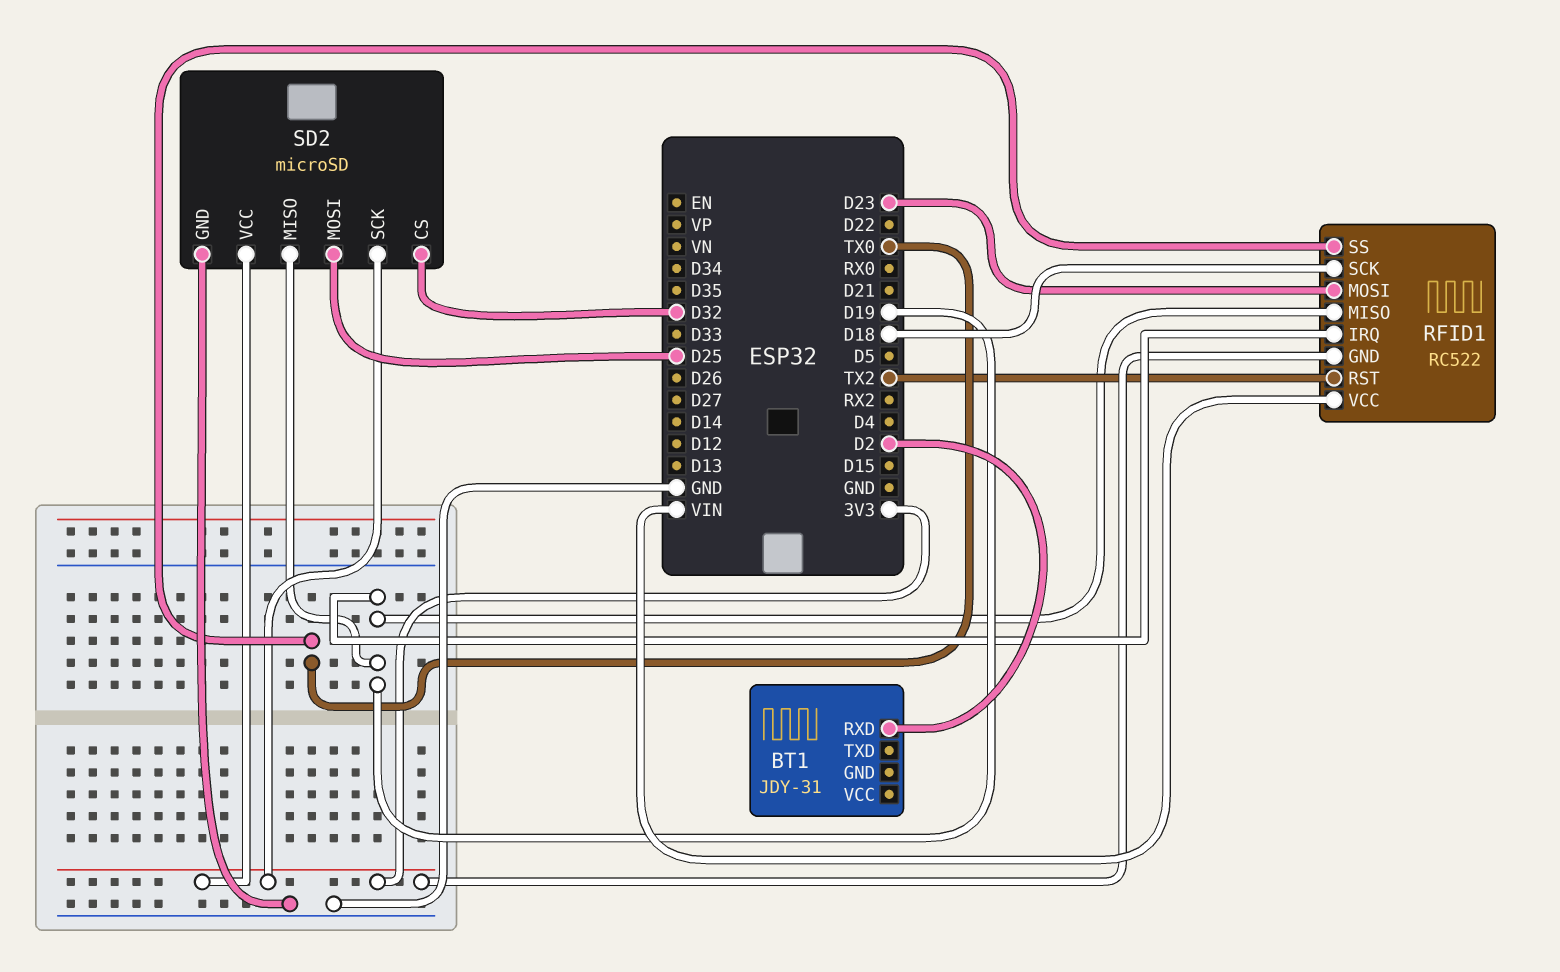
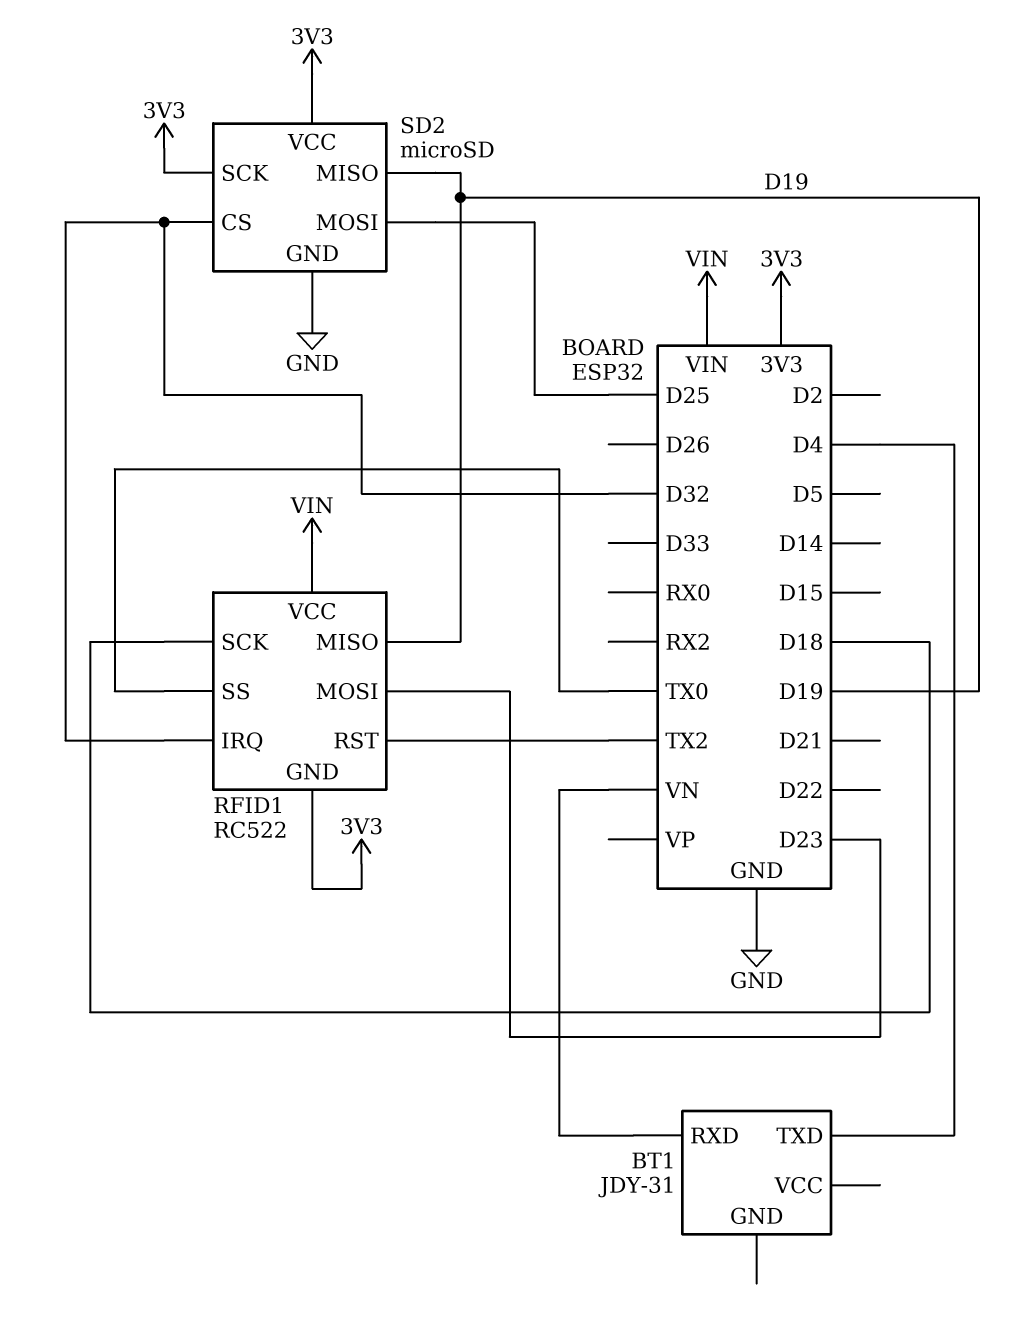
BT1 pin RXD: D2 -> VN
BT1 pin TXD: none -> D4
RFID1 pin IRQ: D19 -> D32

